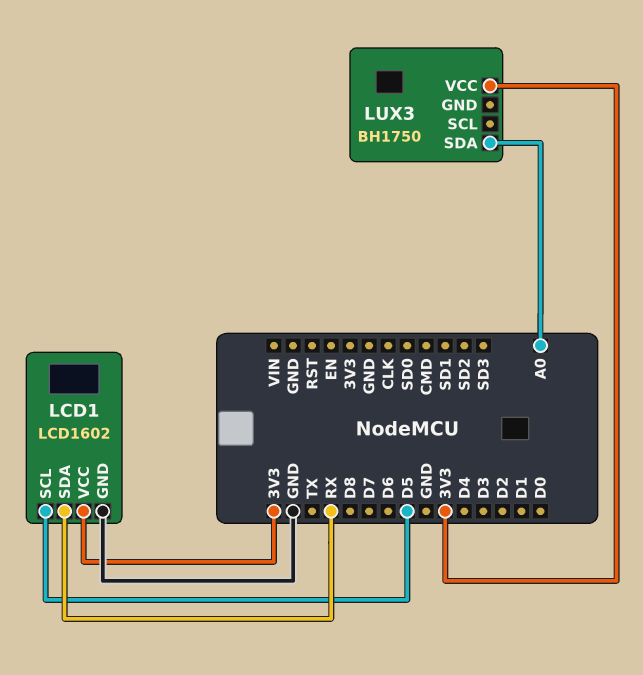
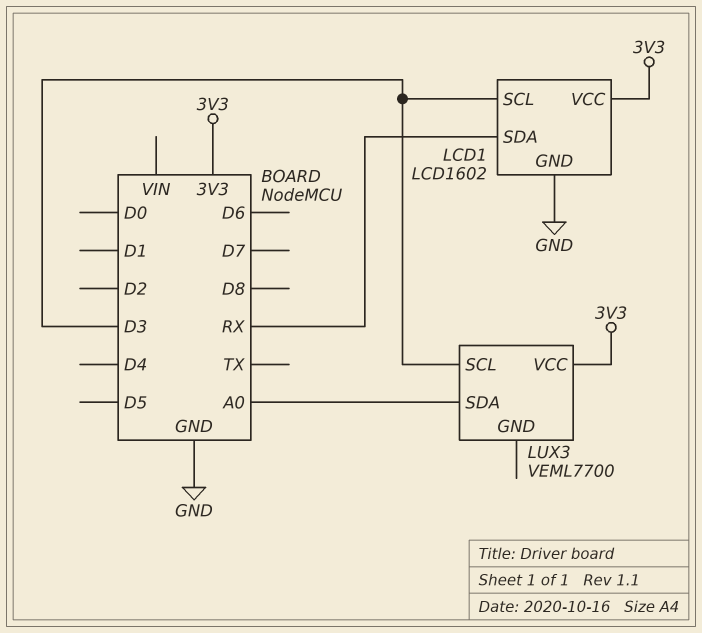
LCD1 pin SCL: D5 -> D3
LUX3: BH1750 -> VEML7700
LUX3 pin SCL: none -> D3

